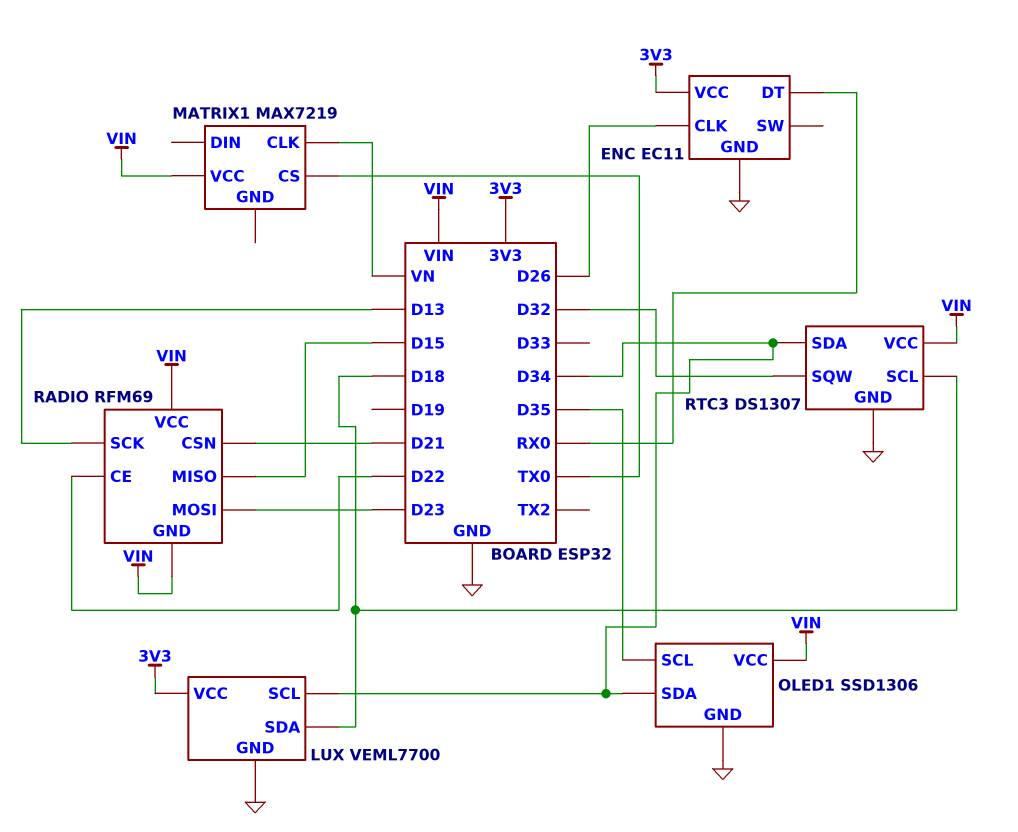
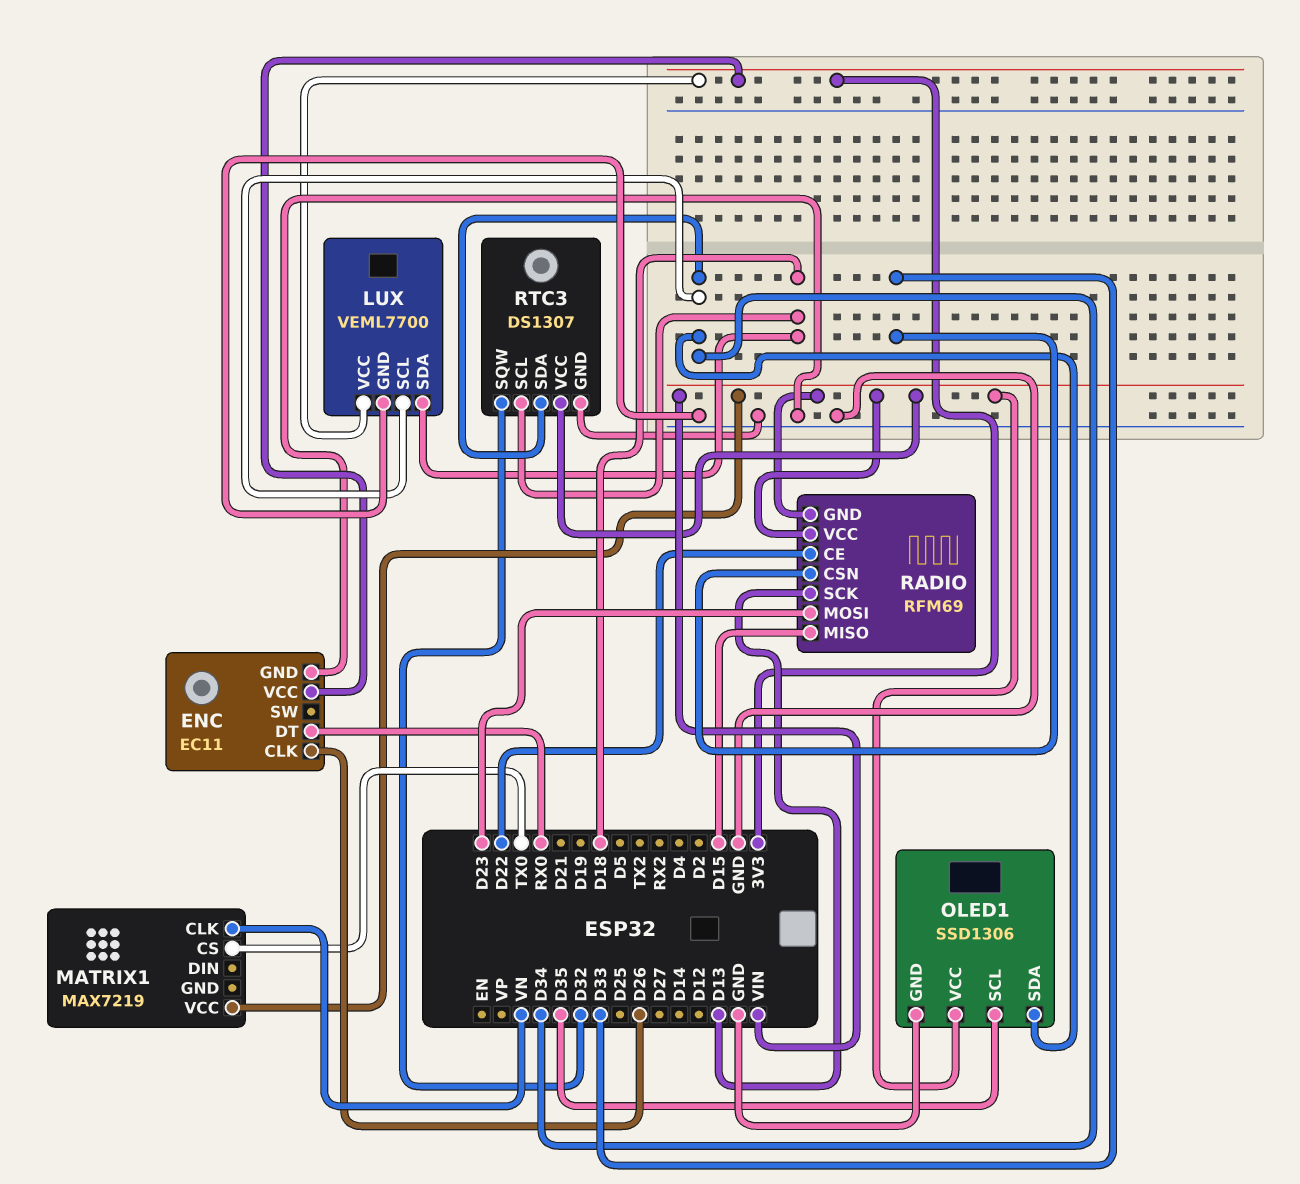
RADIO pin CSN: D21 -> D33

